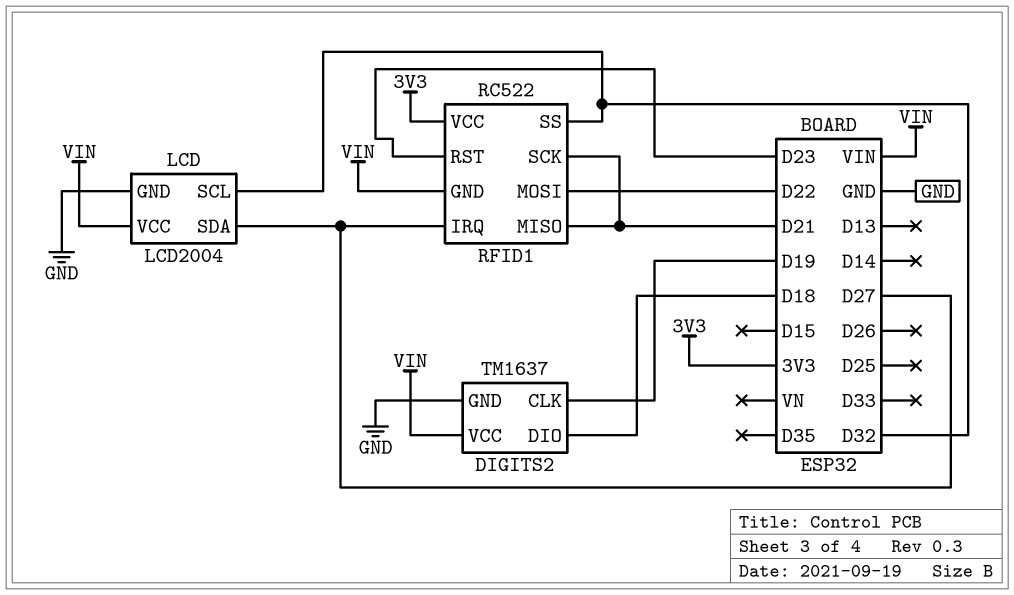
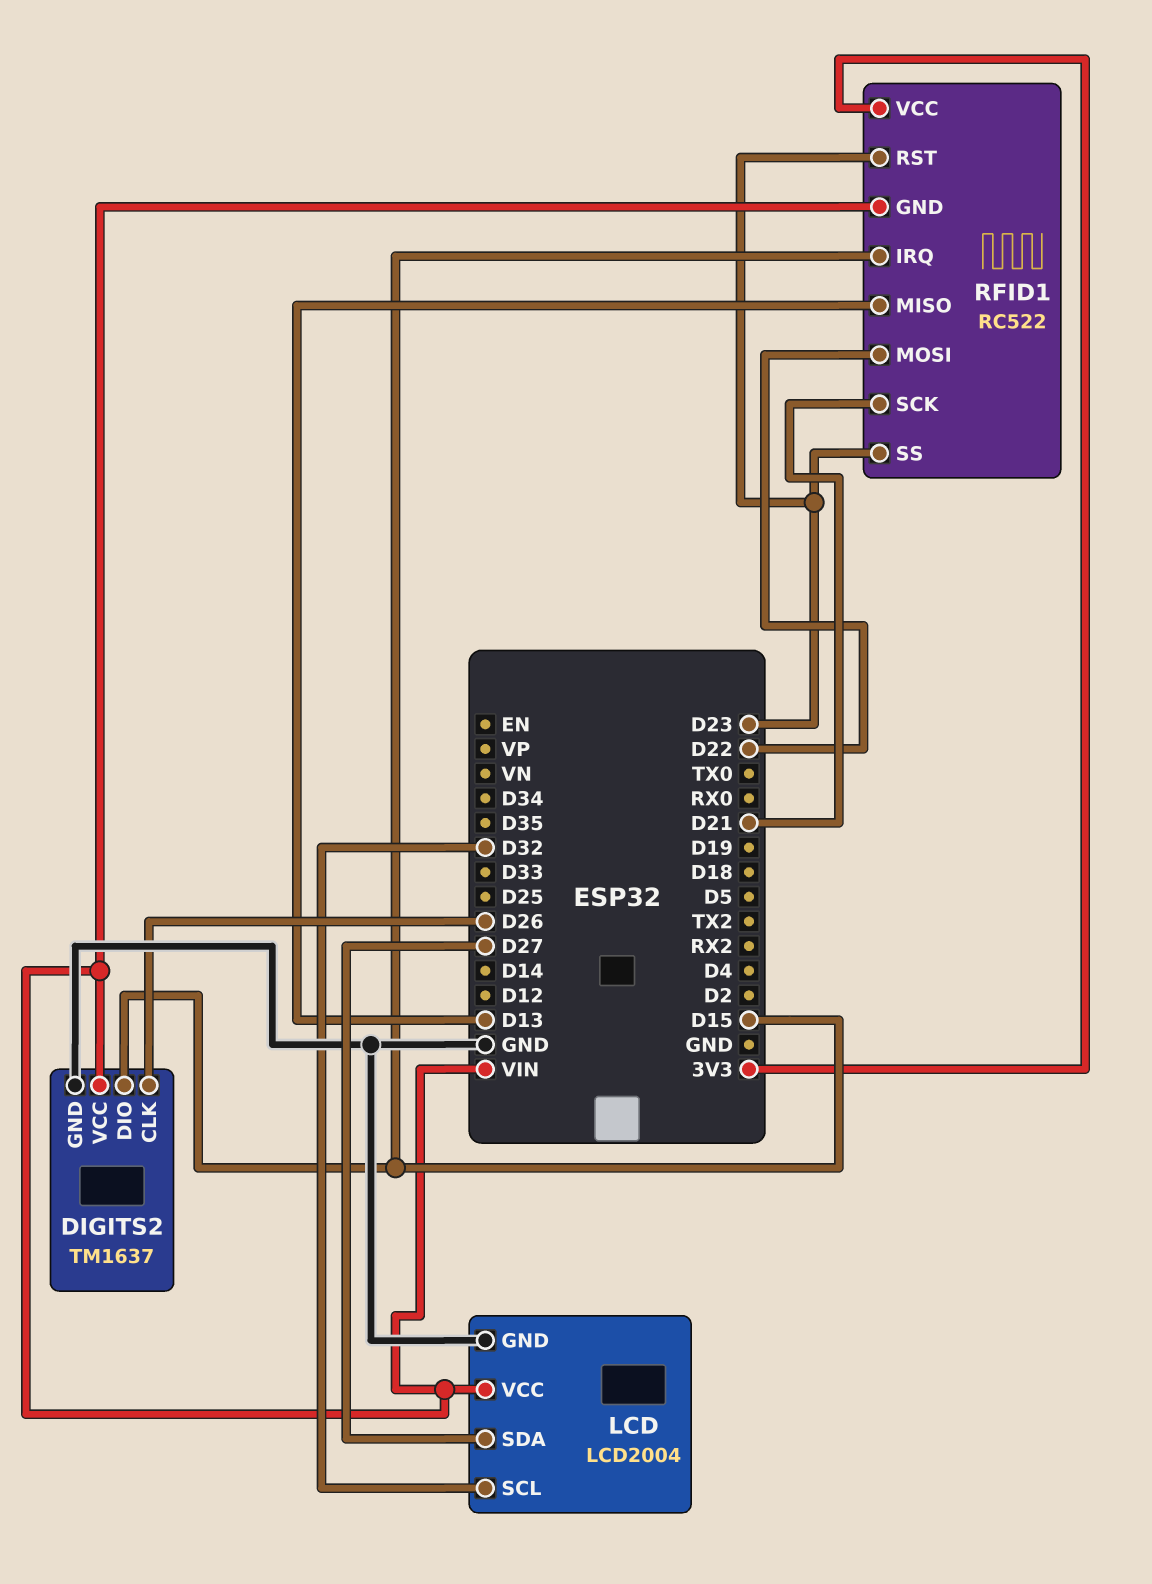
DIGITS2 pin CLK: D19 -> D26
DIGITS2 pin DIO: D18 -> D15
RFID1 pin IRQ: D27 -> D15
RFID1 pin MISO: D21 -> D13
RFID1 pin SS: D32 -> D23

